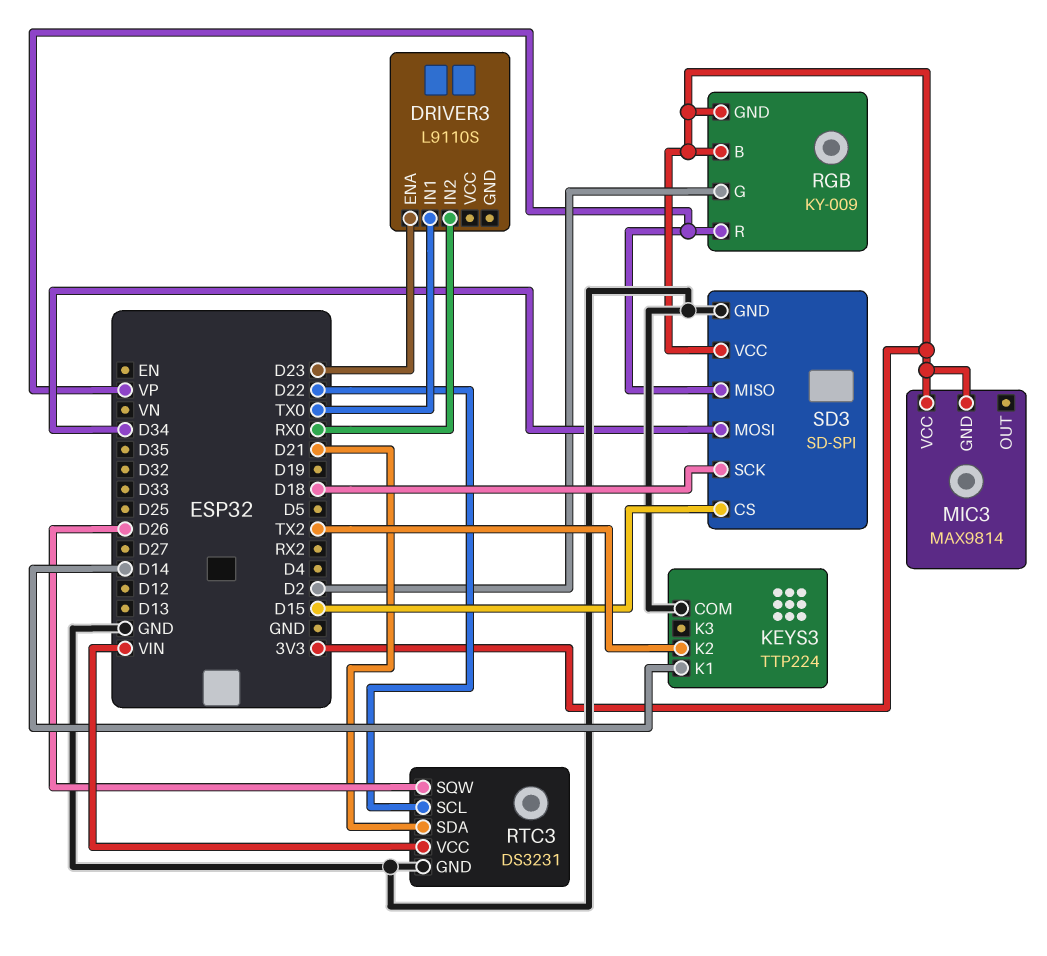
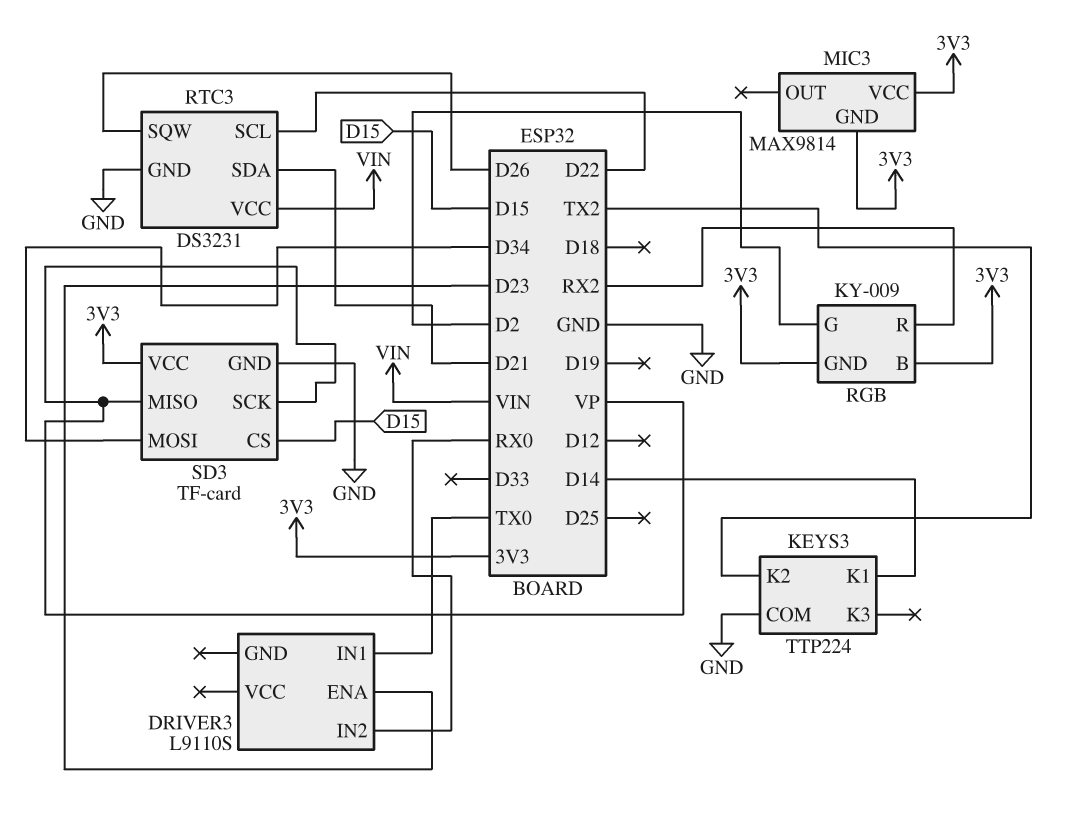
RGB pin R: VP -> RX2
SD3: SD-SPI -> TF-card
SD3 pin SCK: D18 -> VP

